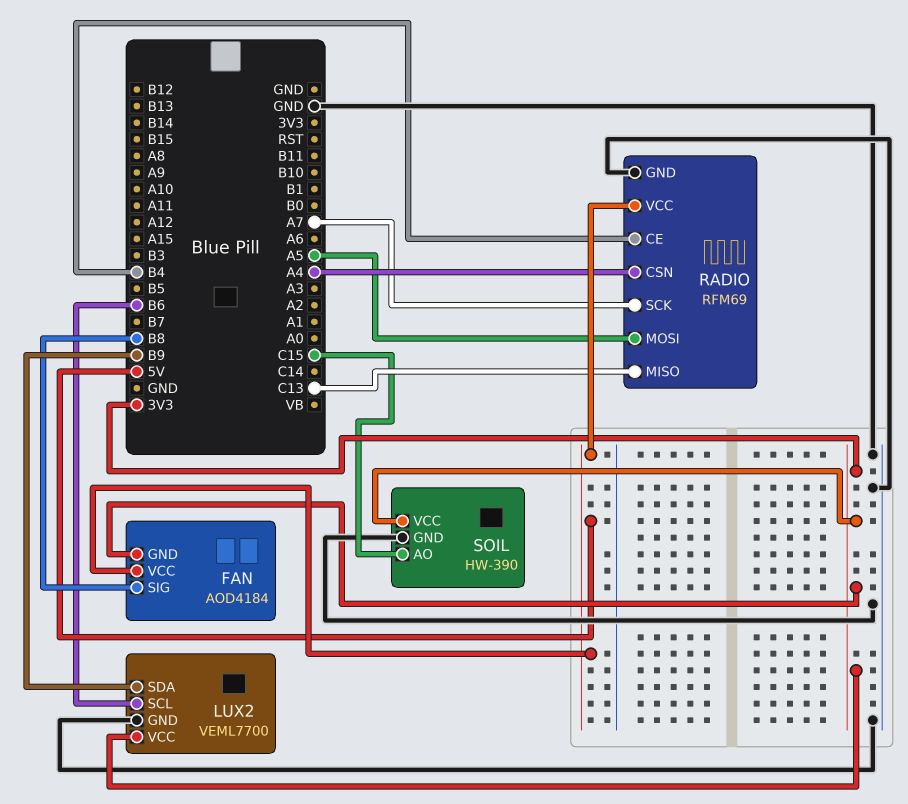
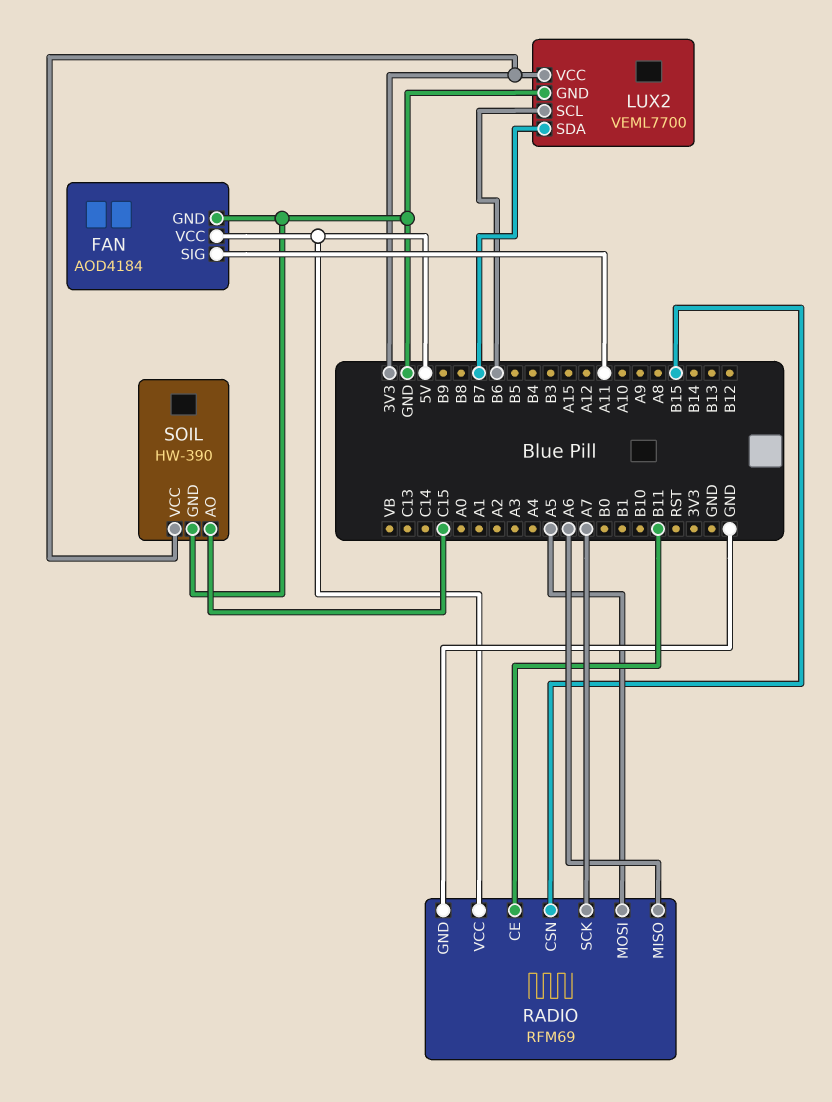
FAN pin GND: 3V3 -> GND
FAN pin SIG: B8 -> A11
LUX2 pin SDA: B9 -> B7
RADIO pin CE: B4 -> B11
RADIO pin CSN: A4 -> B15
RADIO pin MISO: C13 -> A6

